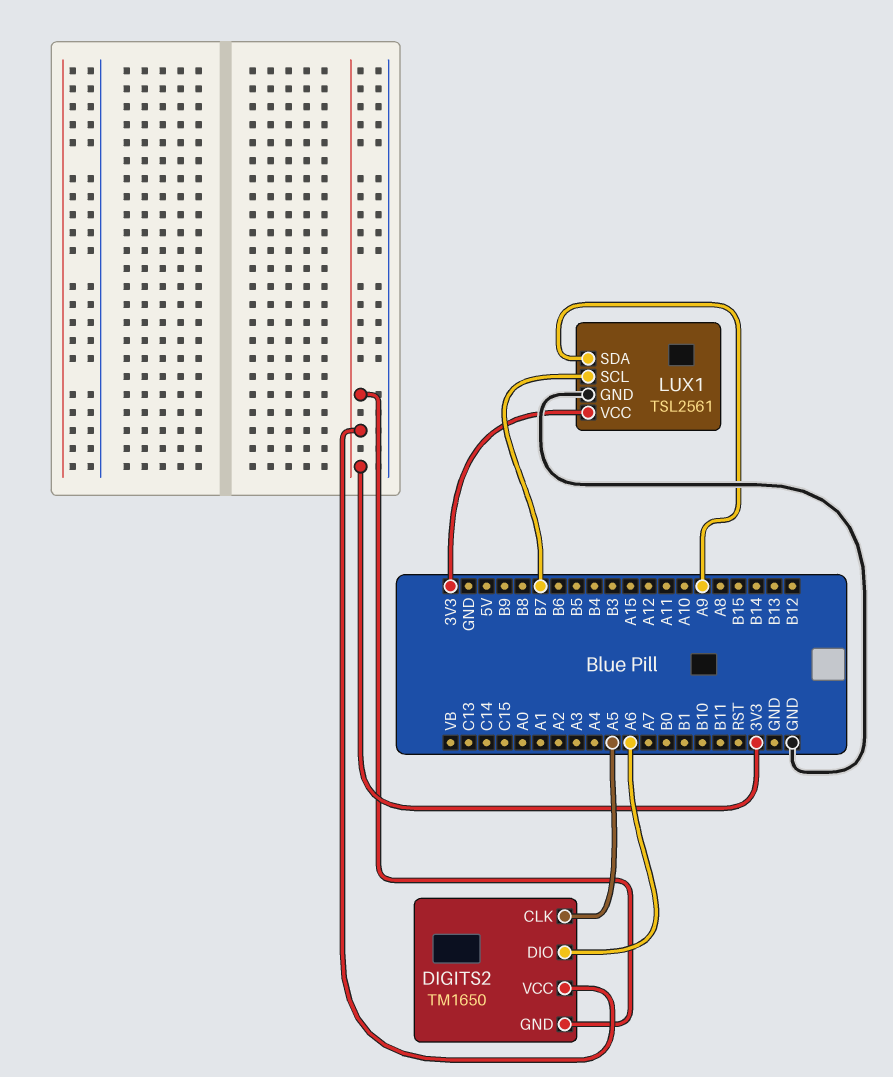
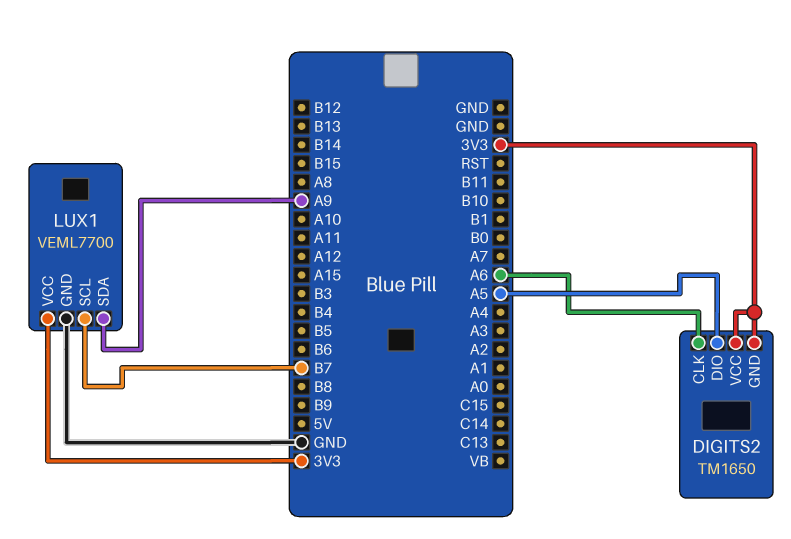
DIGITS2 pin CLK: A5 -> A6
DIGITS2 pin DIO: A6 -> A5
LUX1: TSL2561 -> VEML7700

